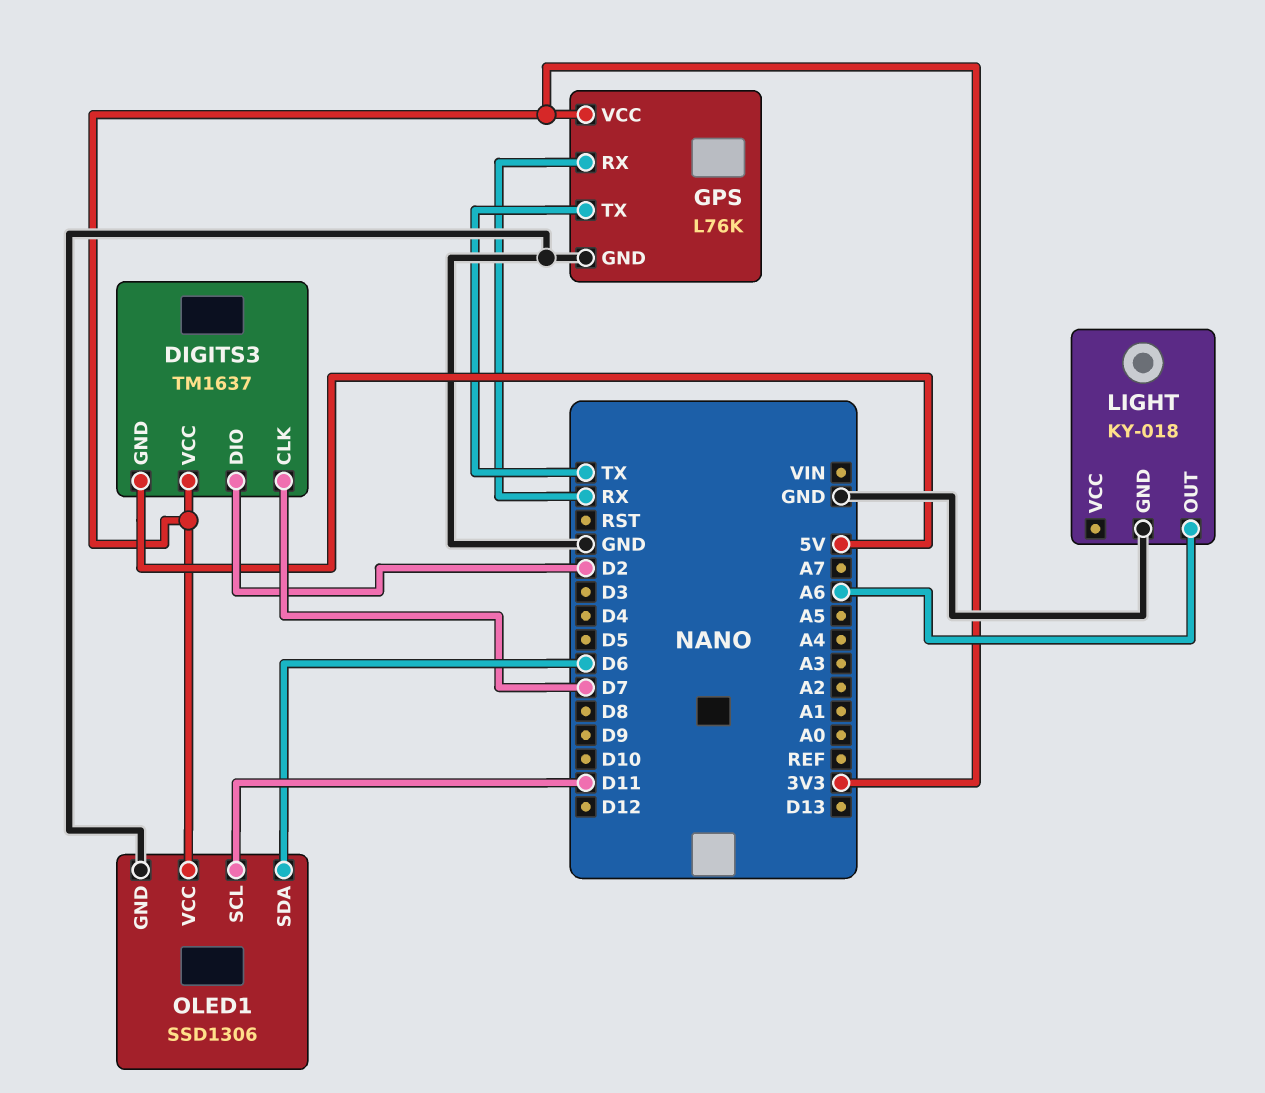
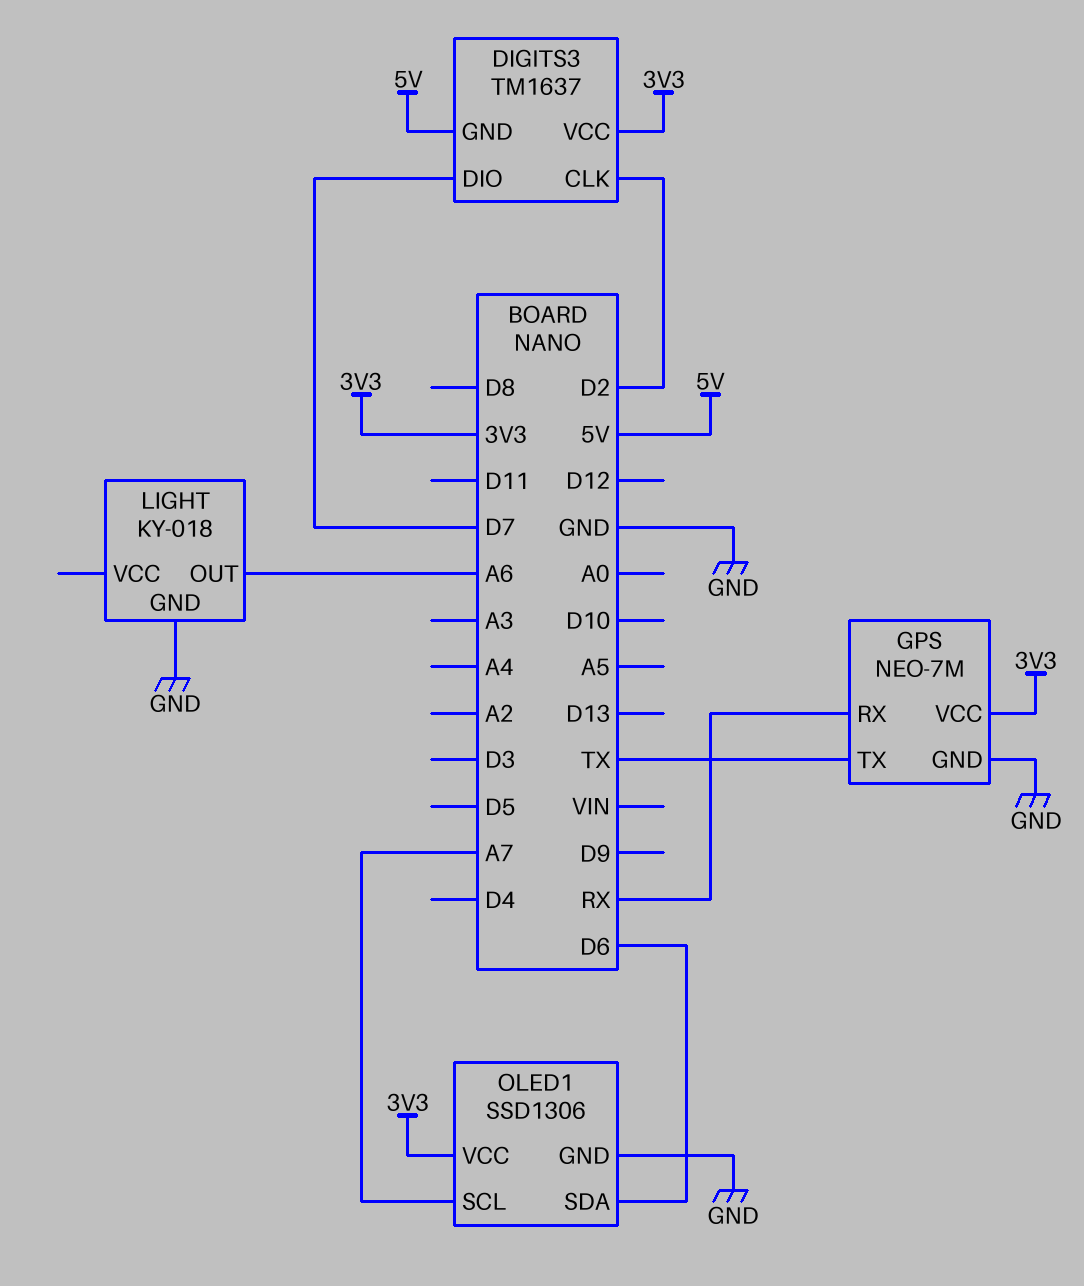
DIGITS3 pin CLK: D7 -> D2
DIGITS3 pin DIO: D2 -> D7
GPS: L76K -> NEO-7M
OLED1 pin SCL: D11 -> A7

